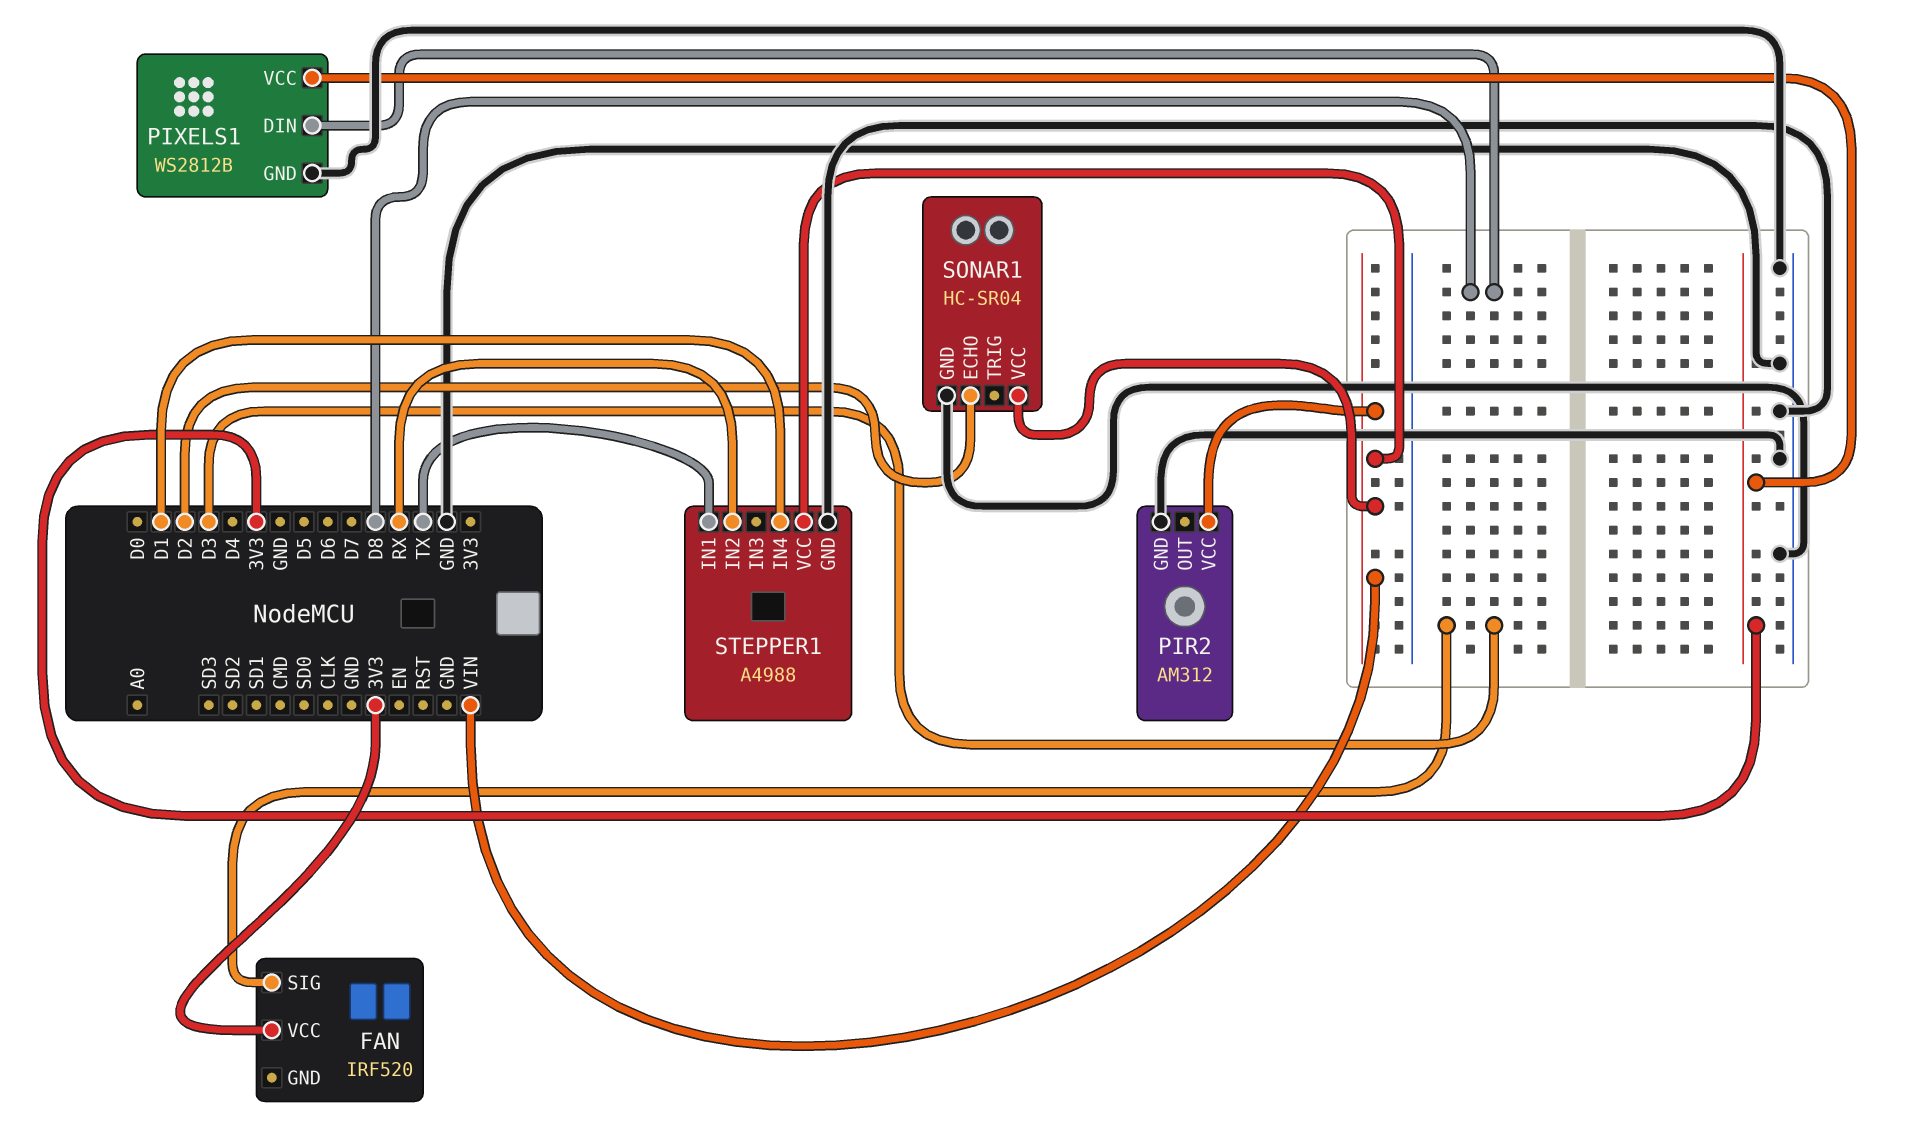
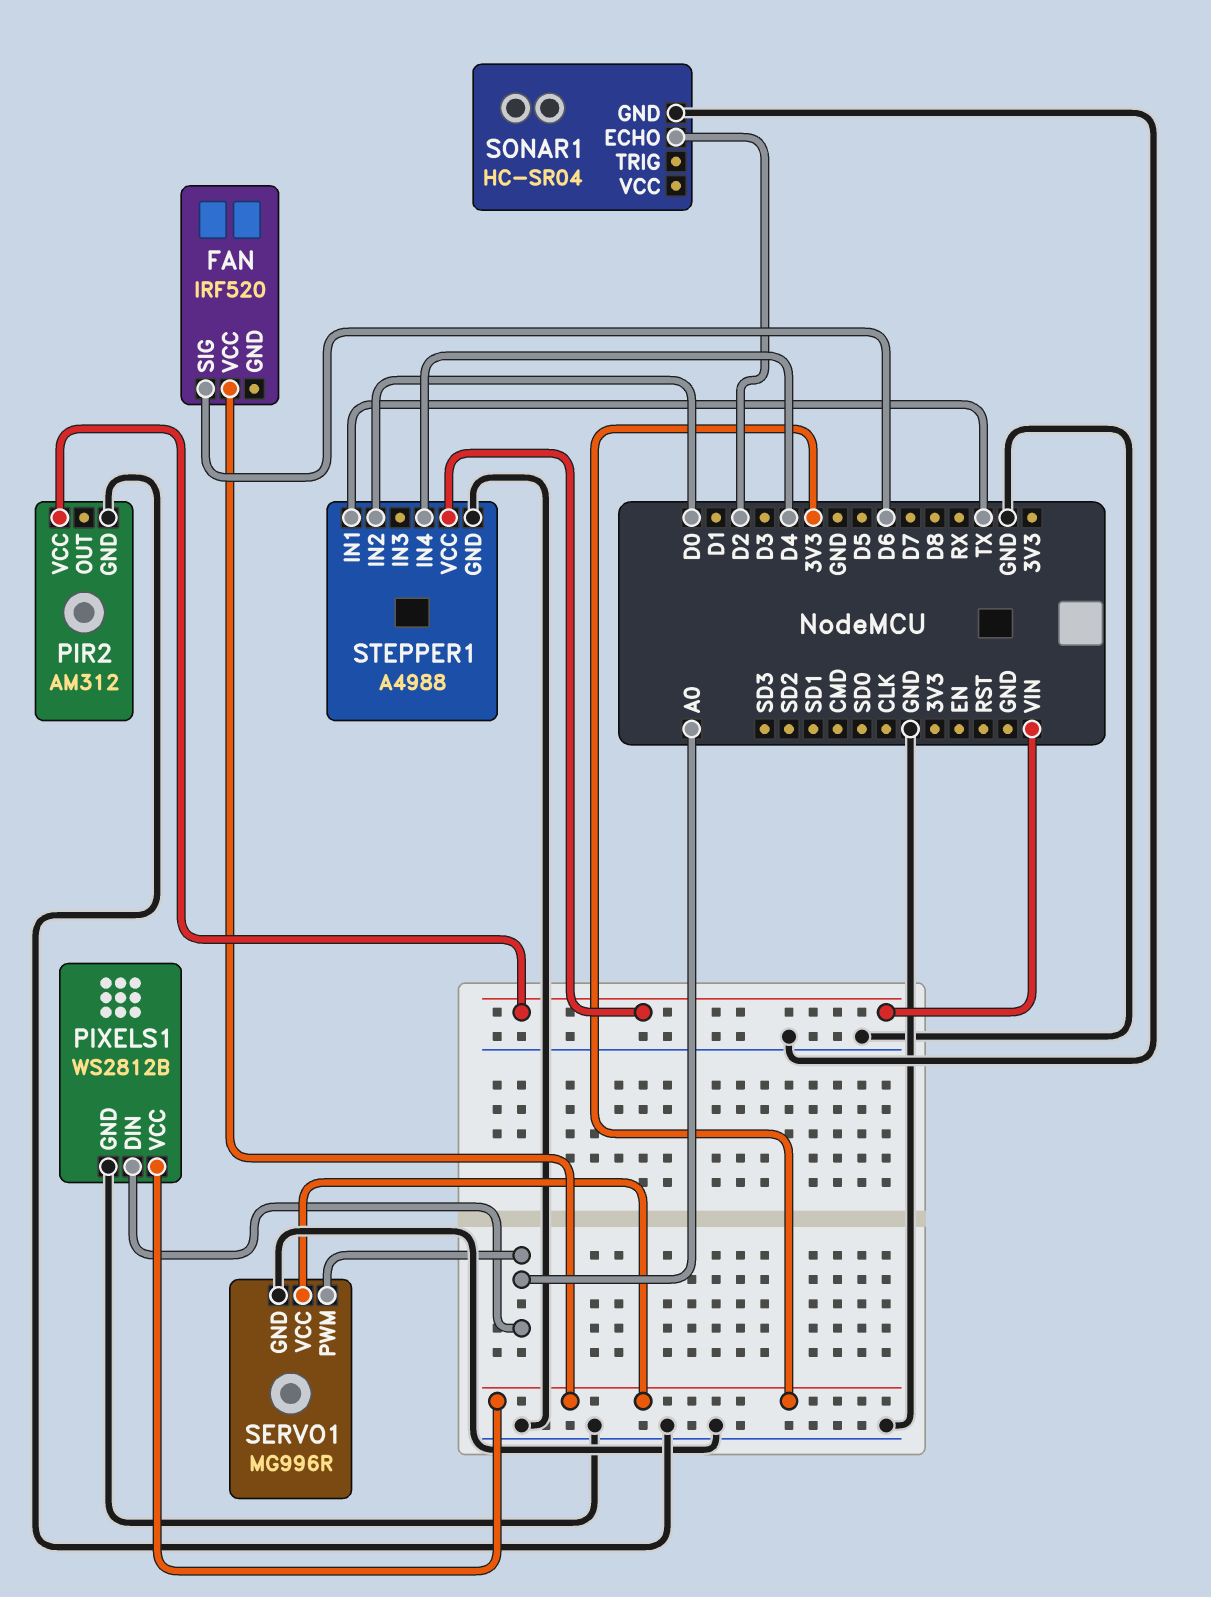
FAN pin SIG: D3 -> D6
PIXELS1 pin DIN: D8 -> A0
SERVO1: none -> MG996R
SERVO1 pin GND: none -> GND
SERVO1 pin PWM: none -> A0
SERVO1 pin VCC: none -> 3V3
SONAR1 pin VCC: VIN -> none
STEPPER1 pin IN2: RX -> D0
STEPPER1 pin IN4: D1 -> D4

